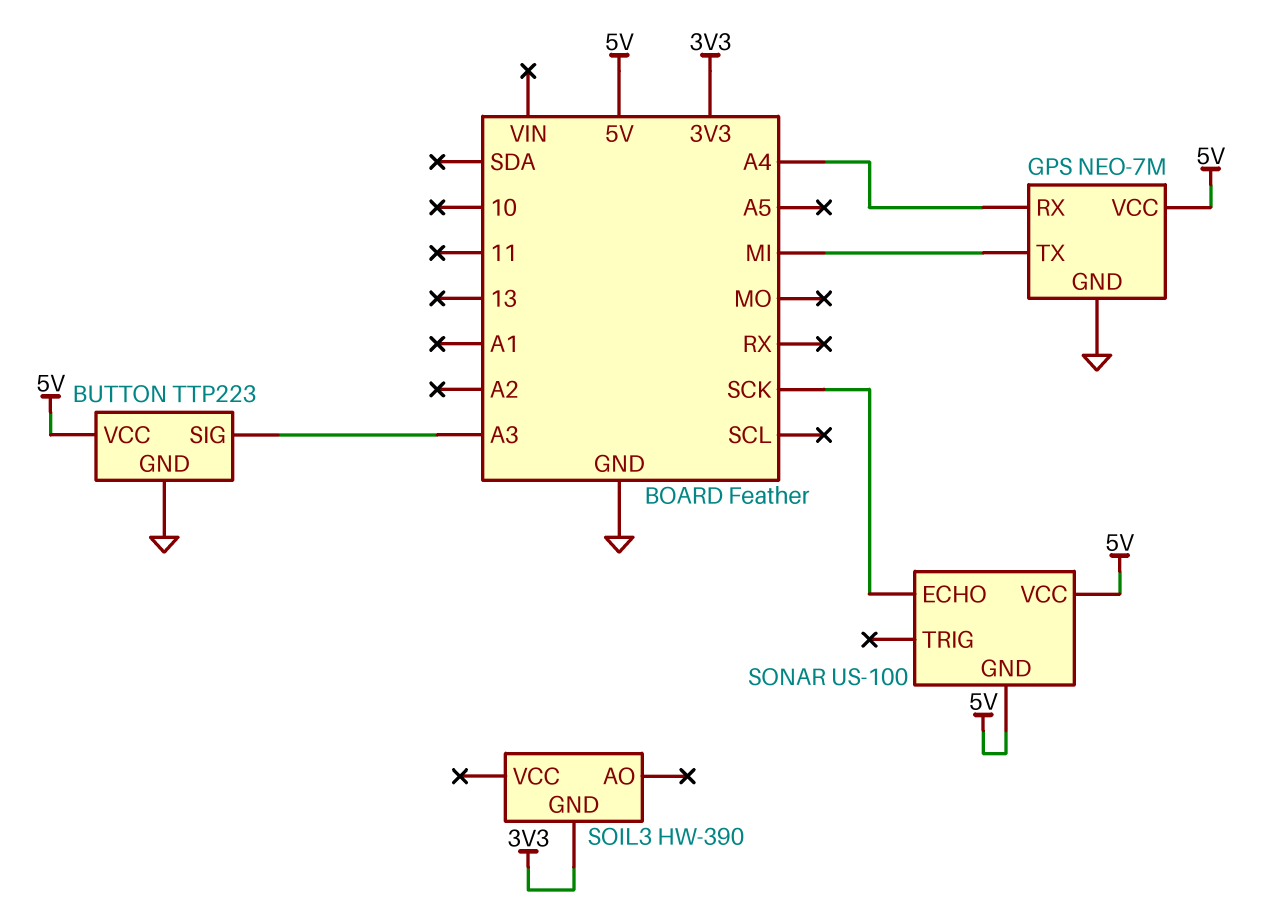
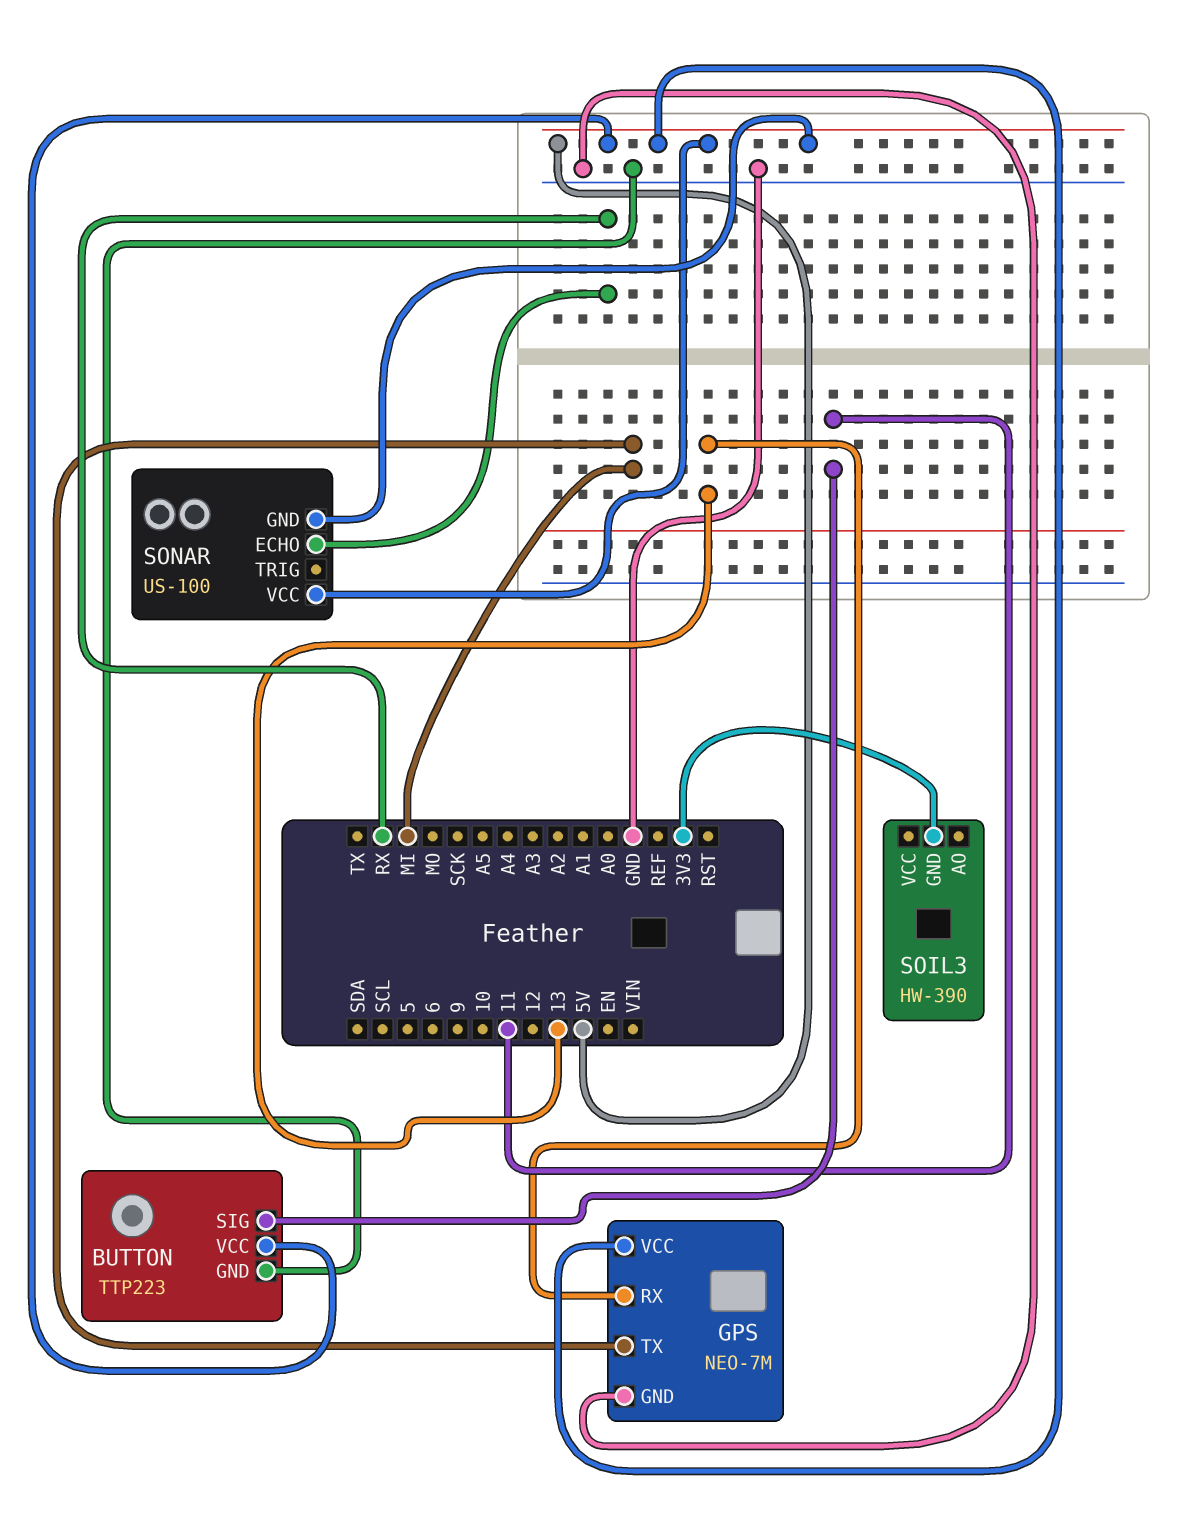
BUTTON pin SIG: A3 -> 11
GPS pin RX: A4 -> 13
SONAR pin ECHO: SCK -> RX

